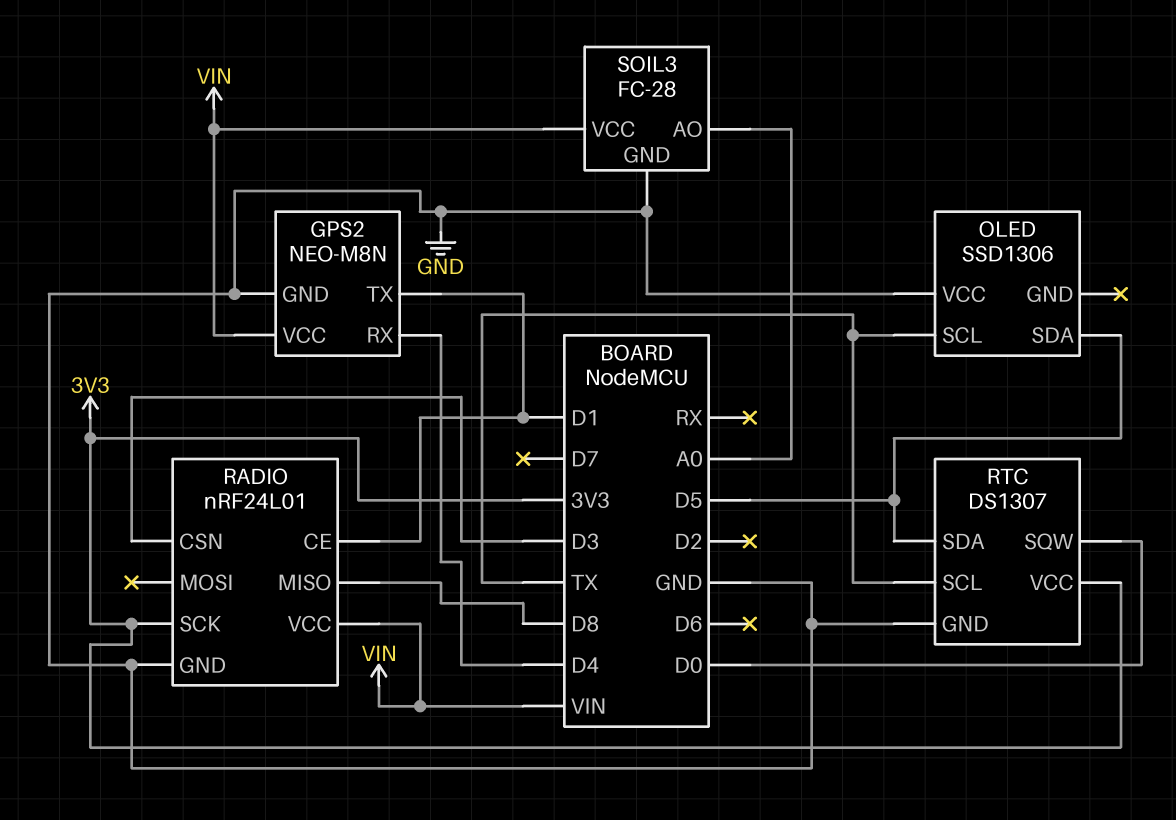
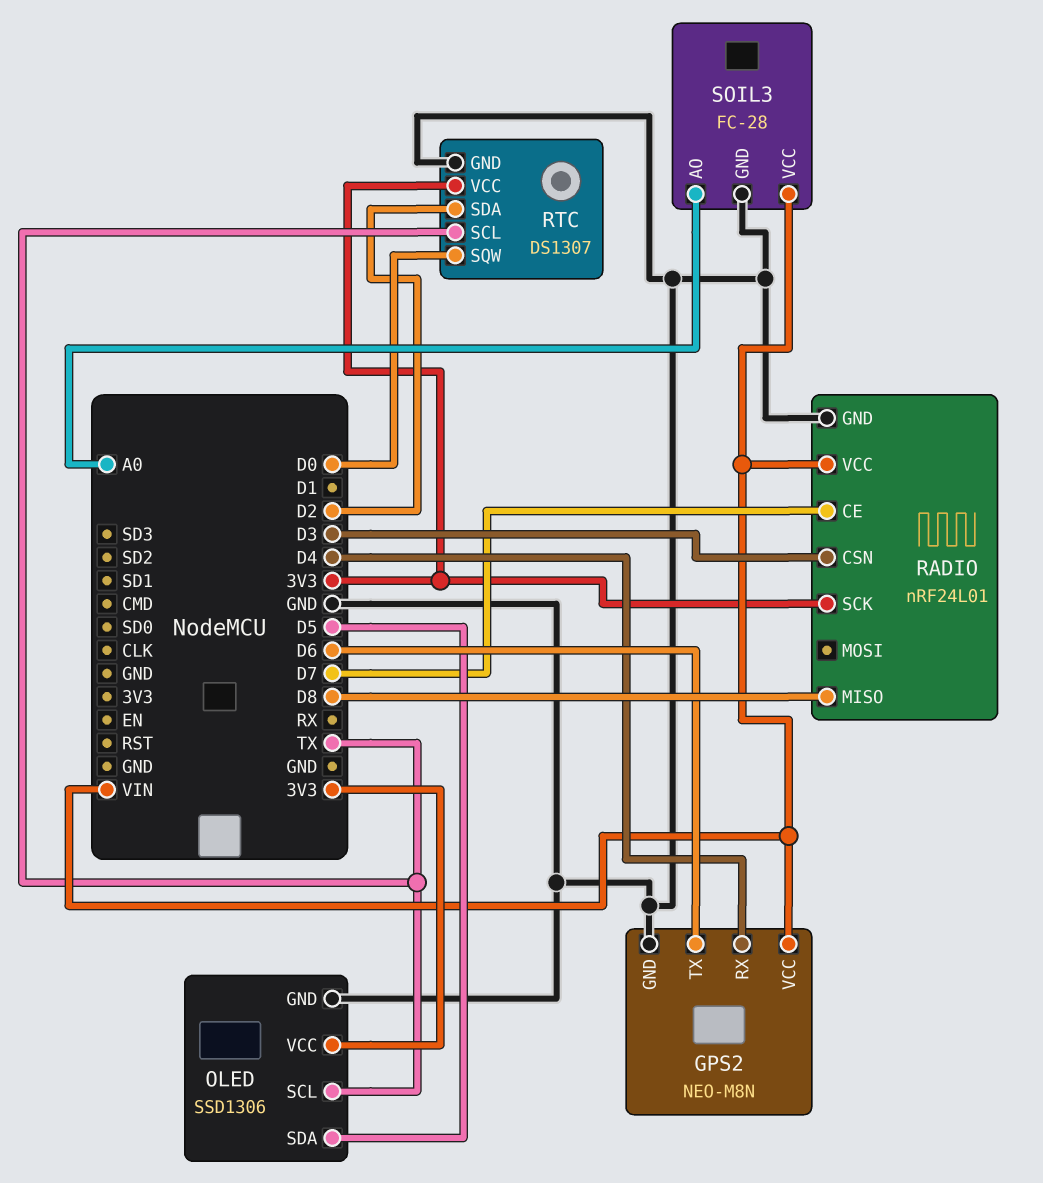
GPS2 pin TX: D1 -> D6
OLED pin GND: none -> GND
OLED pin VCC: GND -> 3V3
RADIO pin CE: D1 -> D7
RTC pin SDA: D5 -> D2

